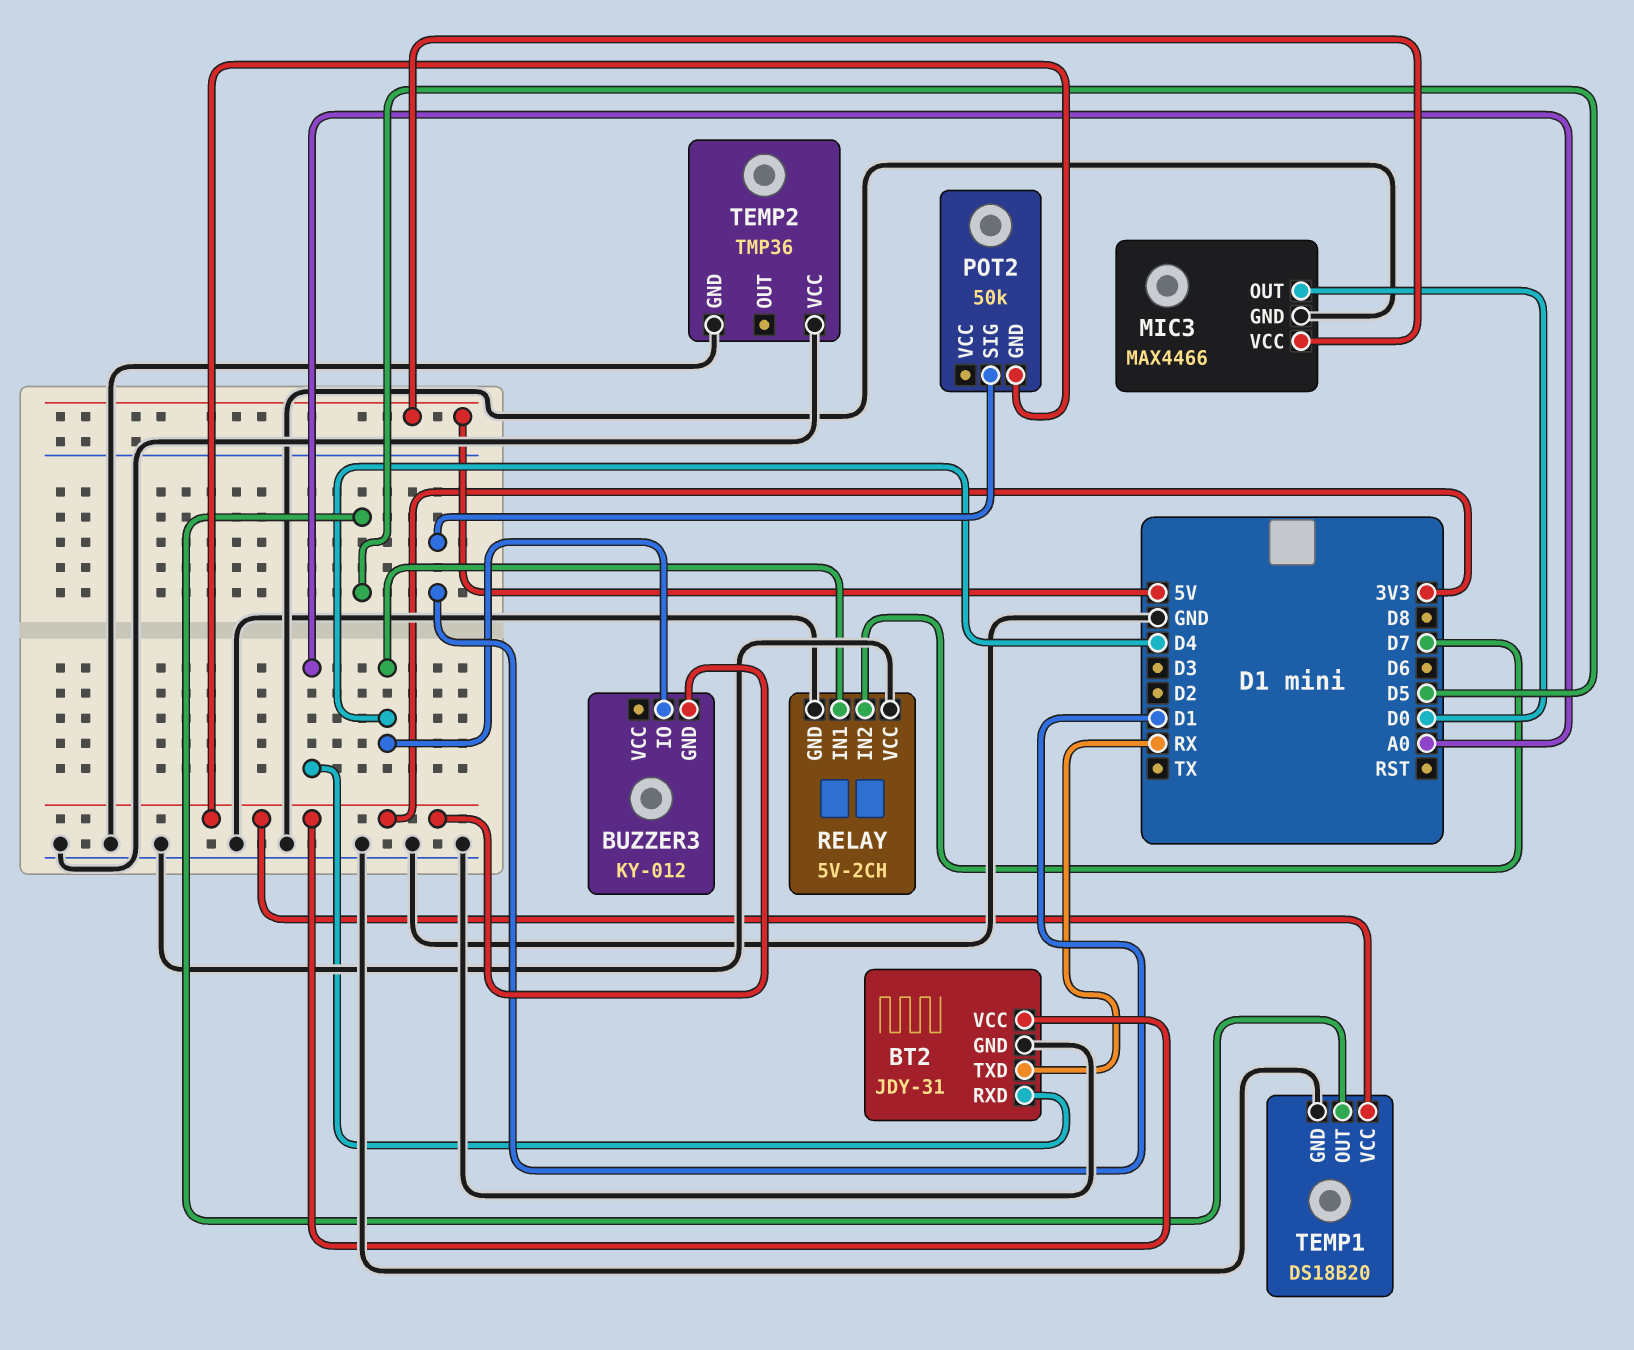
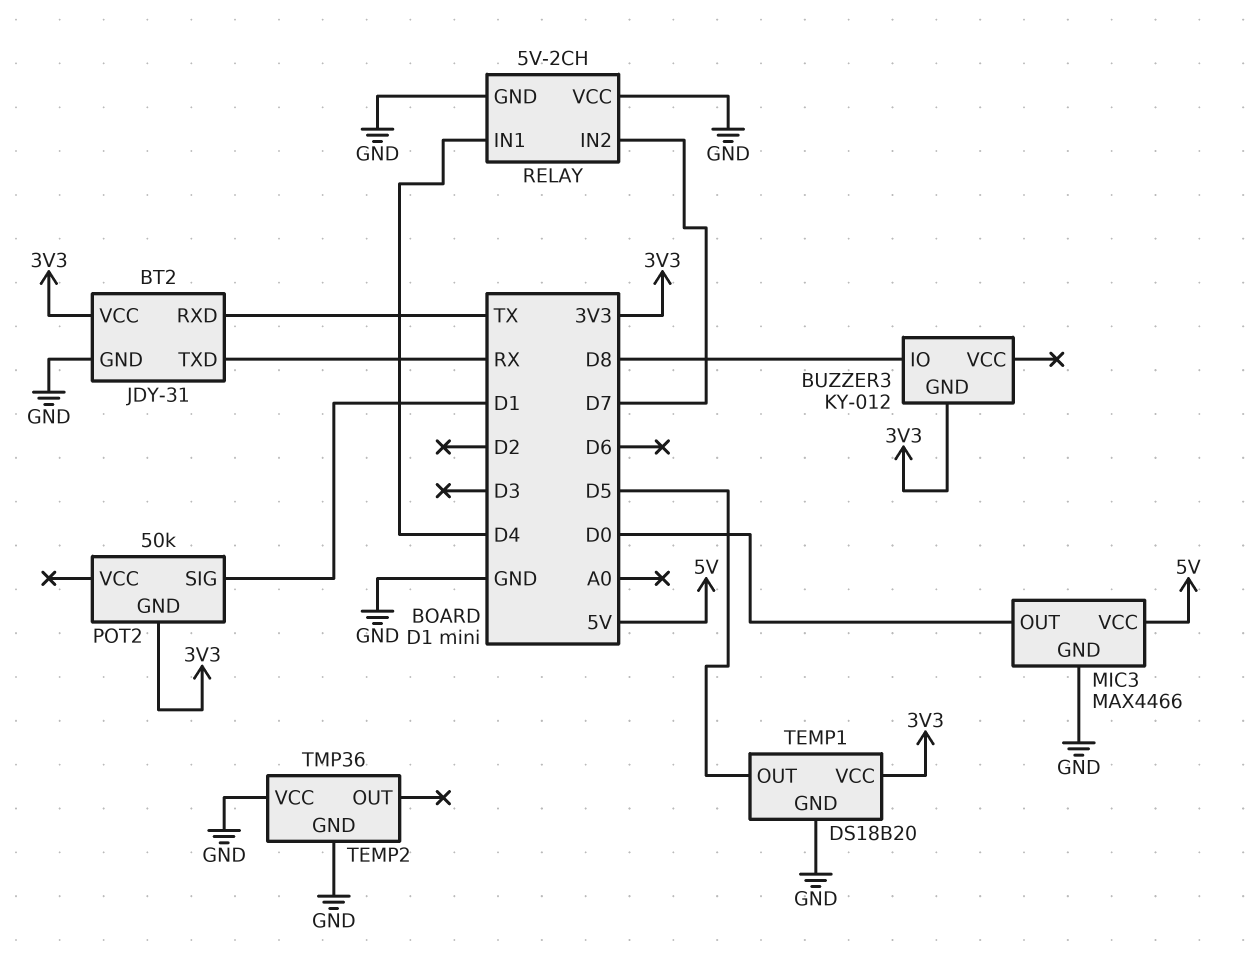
BT2 pin RXD: A0 -> TX
BUZZER3 pin IO: D4 -> D8

